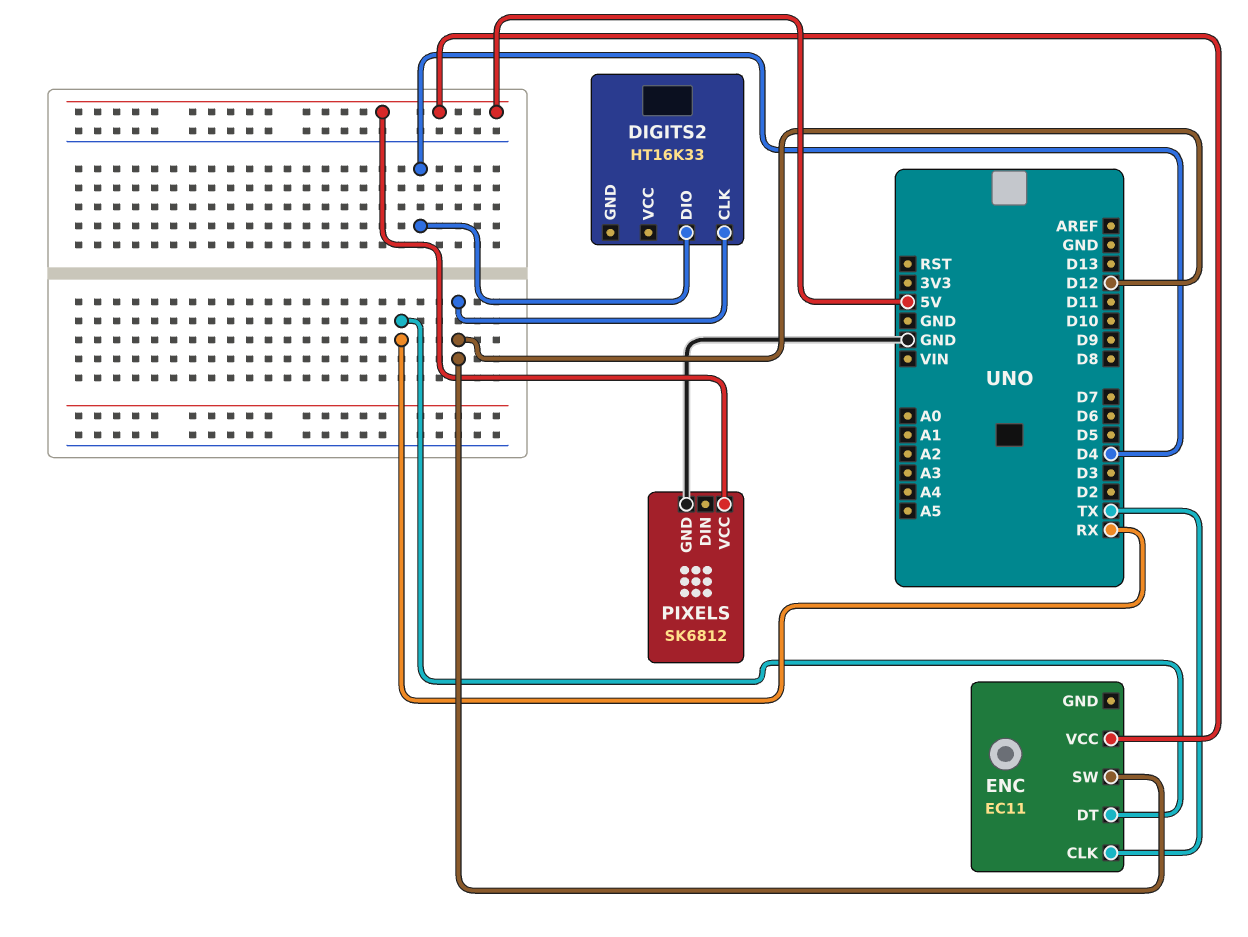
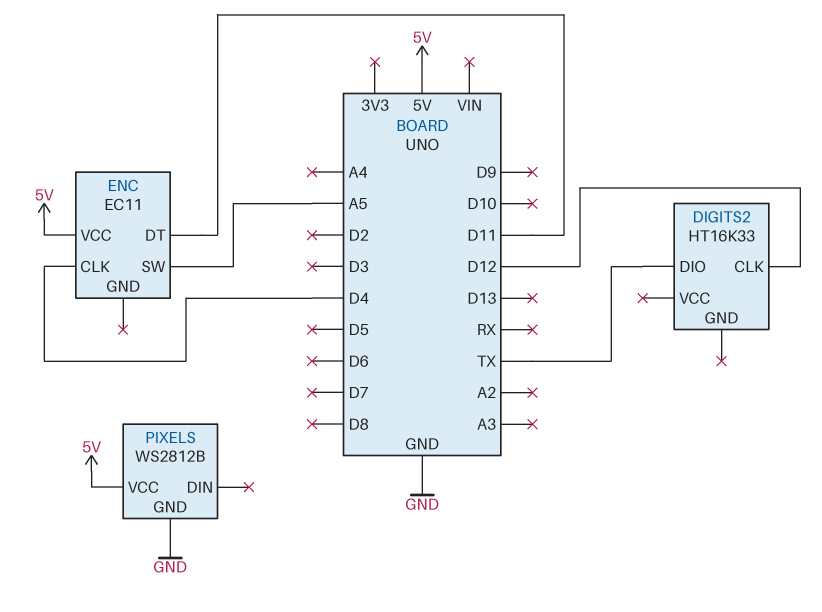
DIGITS2 pin DIO: D4 -> TX
ENC pin CLK: TX -> D4
ENC pin DT: RX -> D11
ENC pin SW: D12 -> A5
PIXELS: SK6812 -> WS2812B

